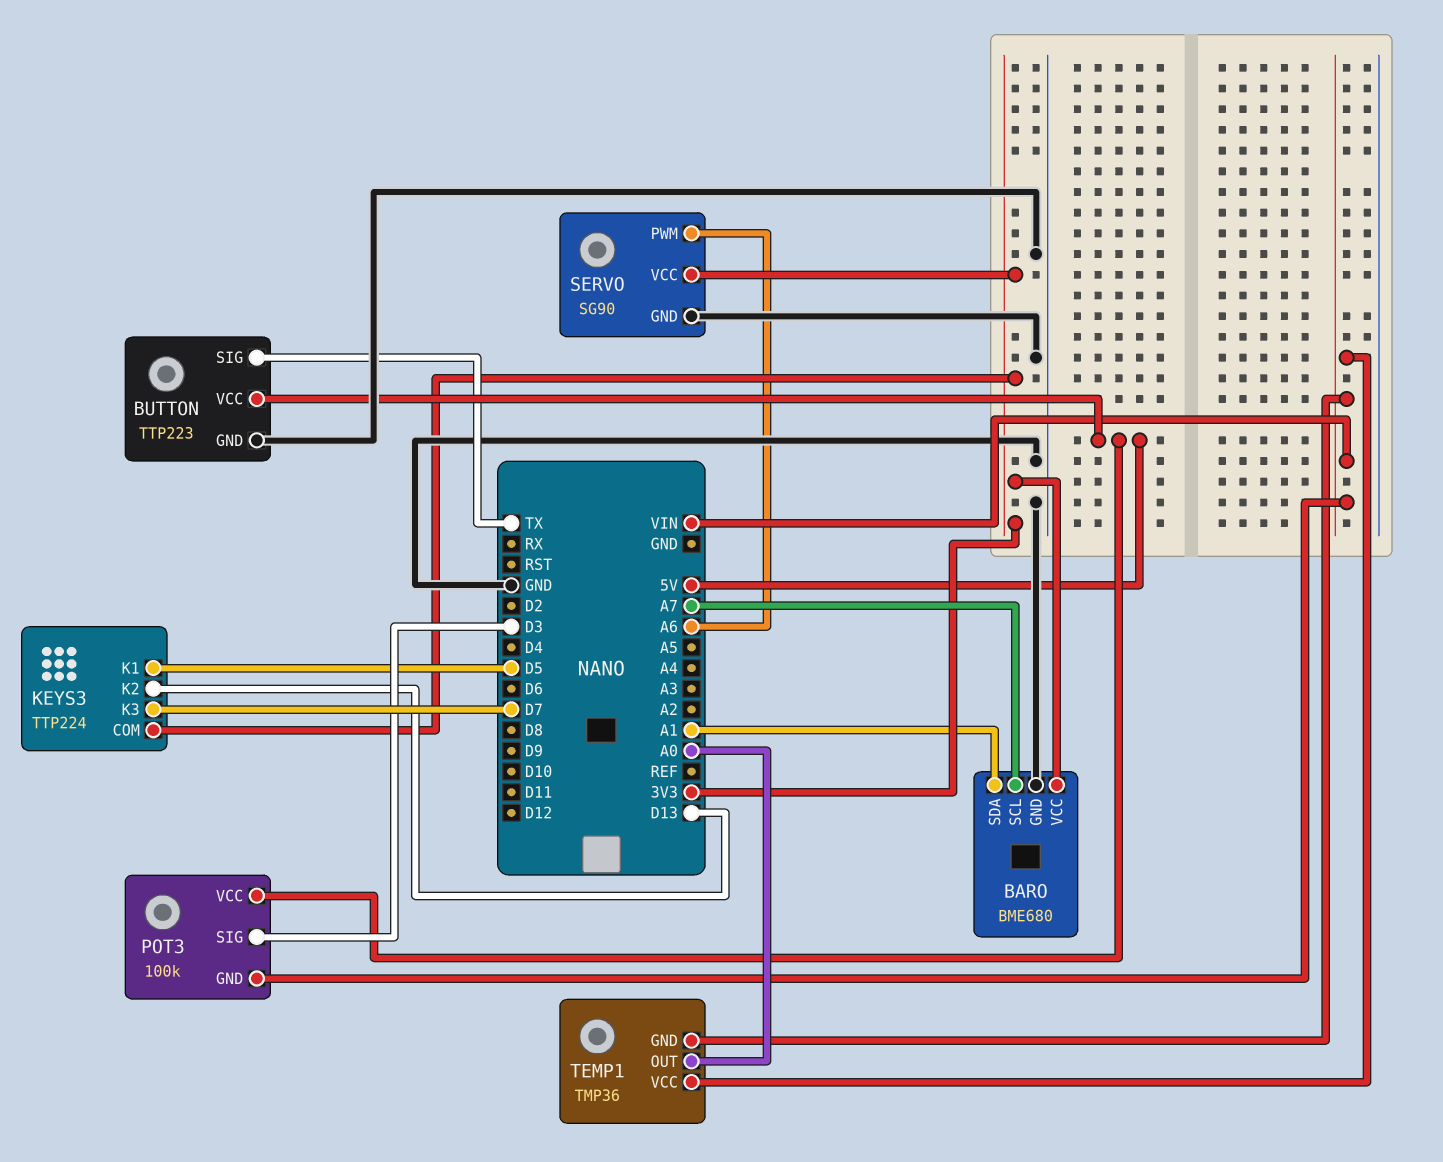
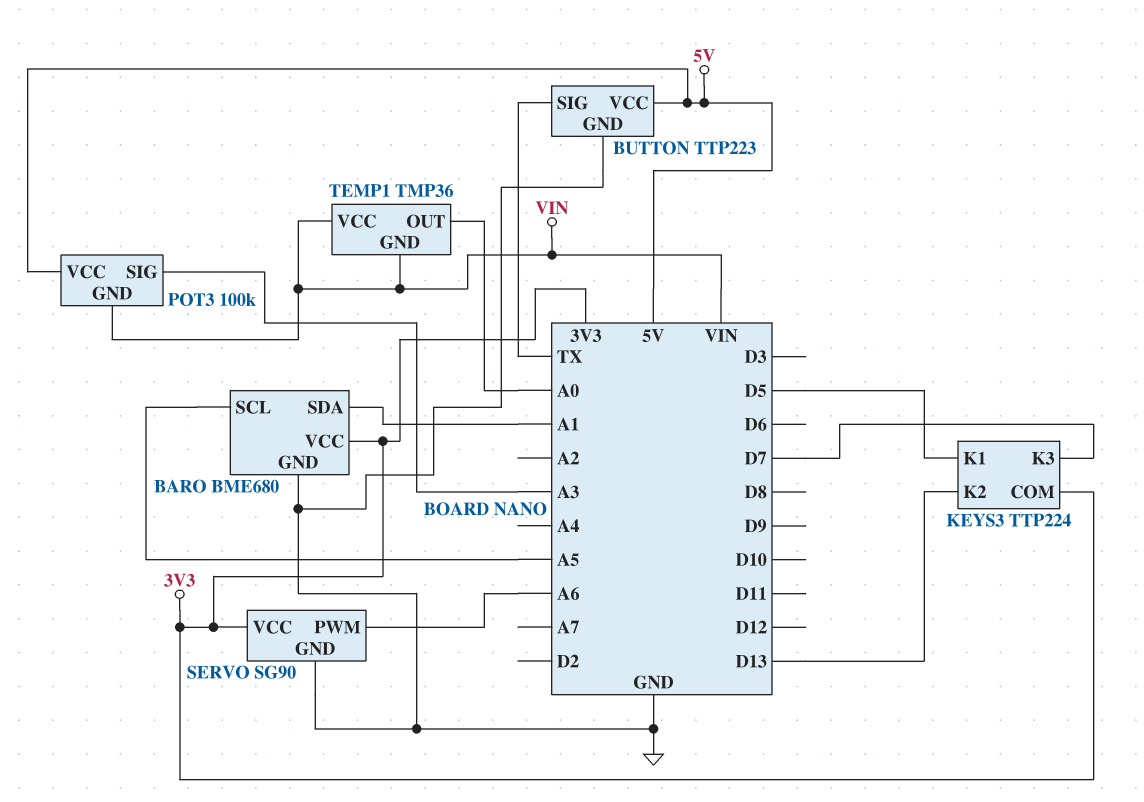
BARO pin SCL: A7 -> A5
POT3 pin SIG: D3 -> A3

